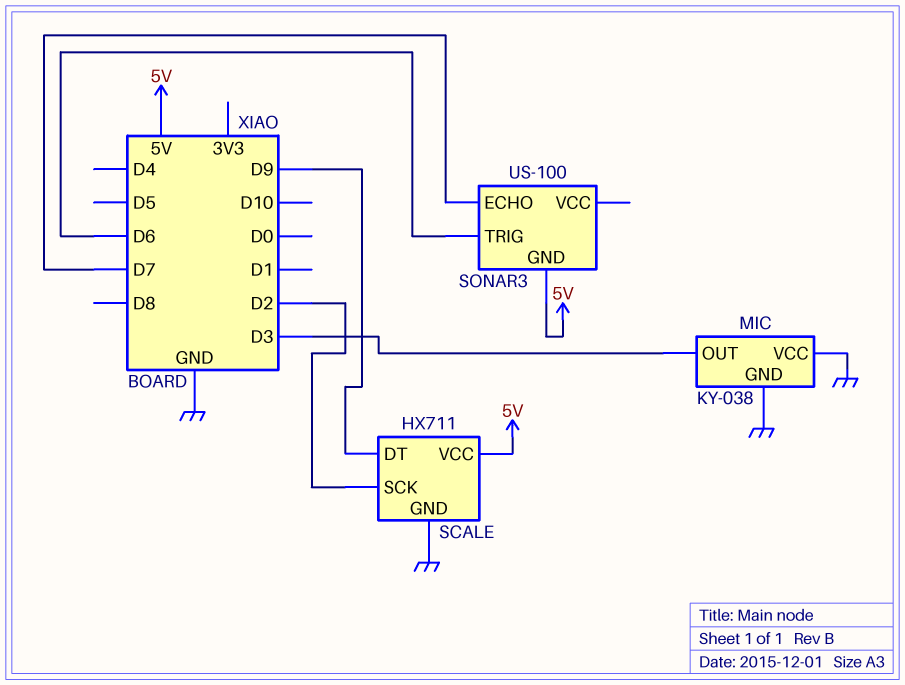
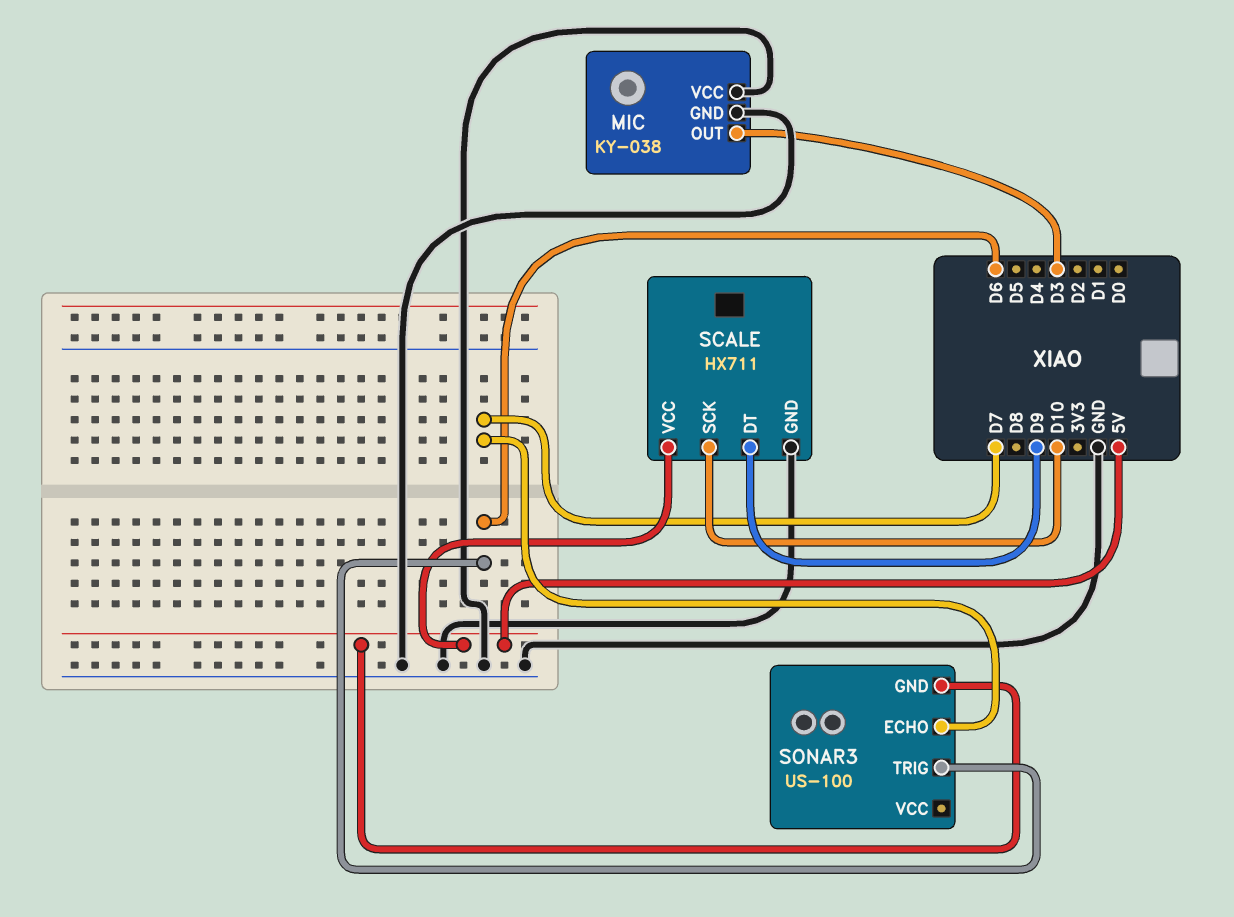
SCALE pin SCK: D2 -> D10

